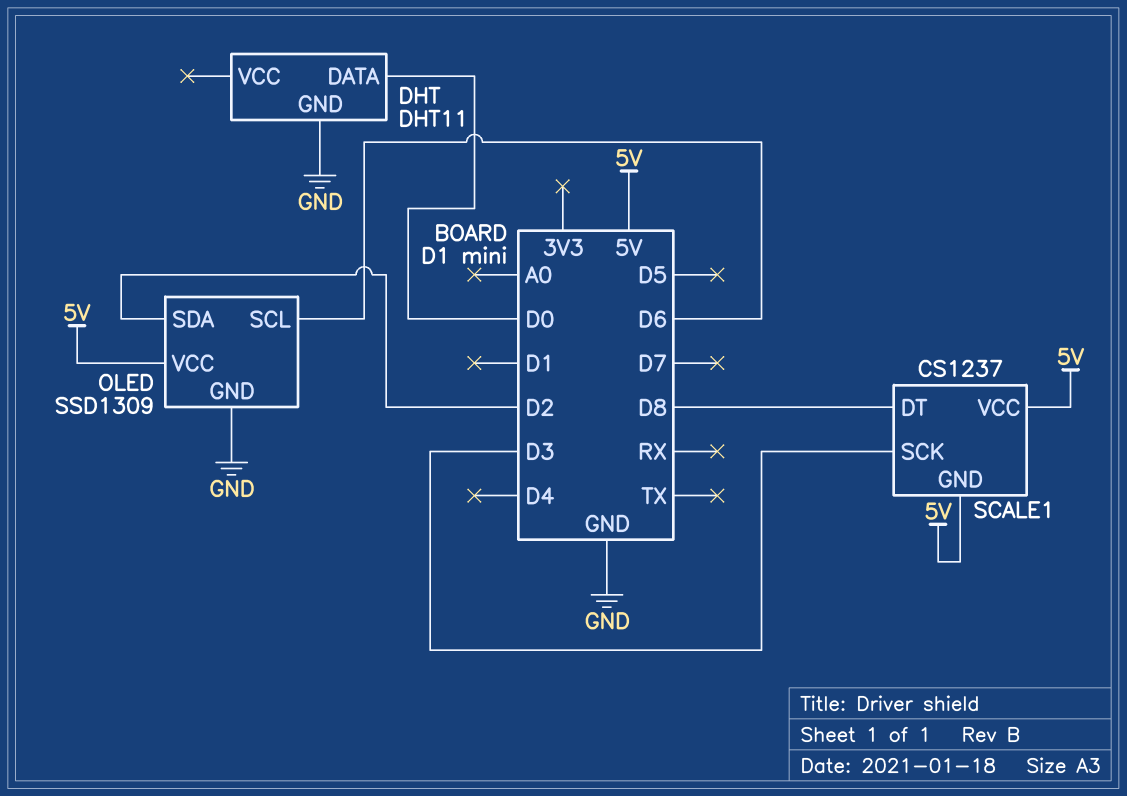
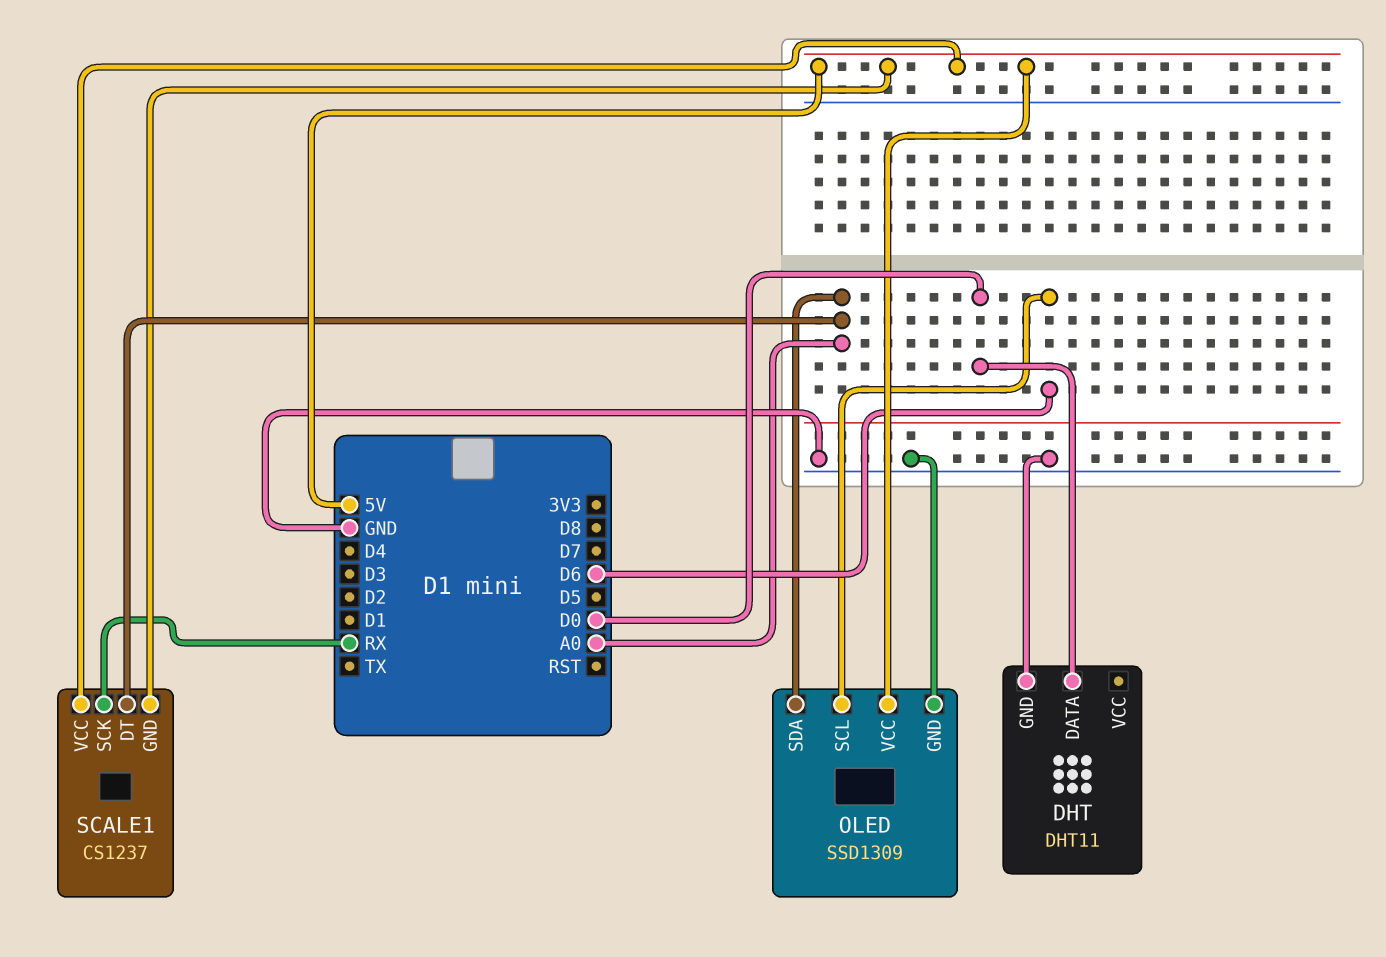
OLED pin SDA: D2 -> A0
SCALE1 pin DT: D8 -> A0
SCALE1 pin SCK: D3 -> RX

